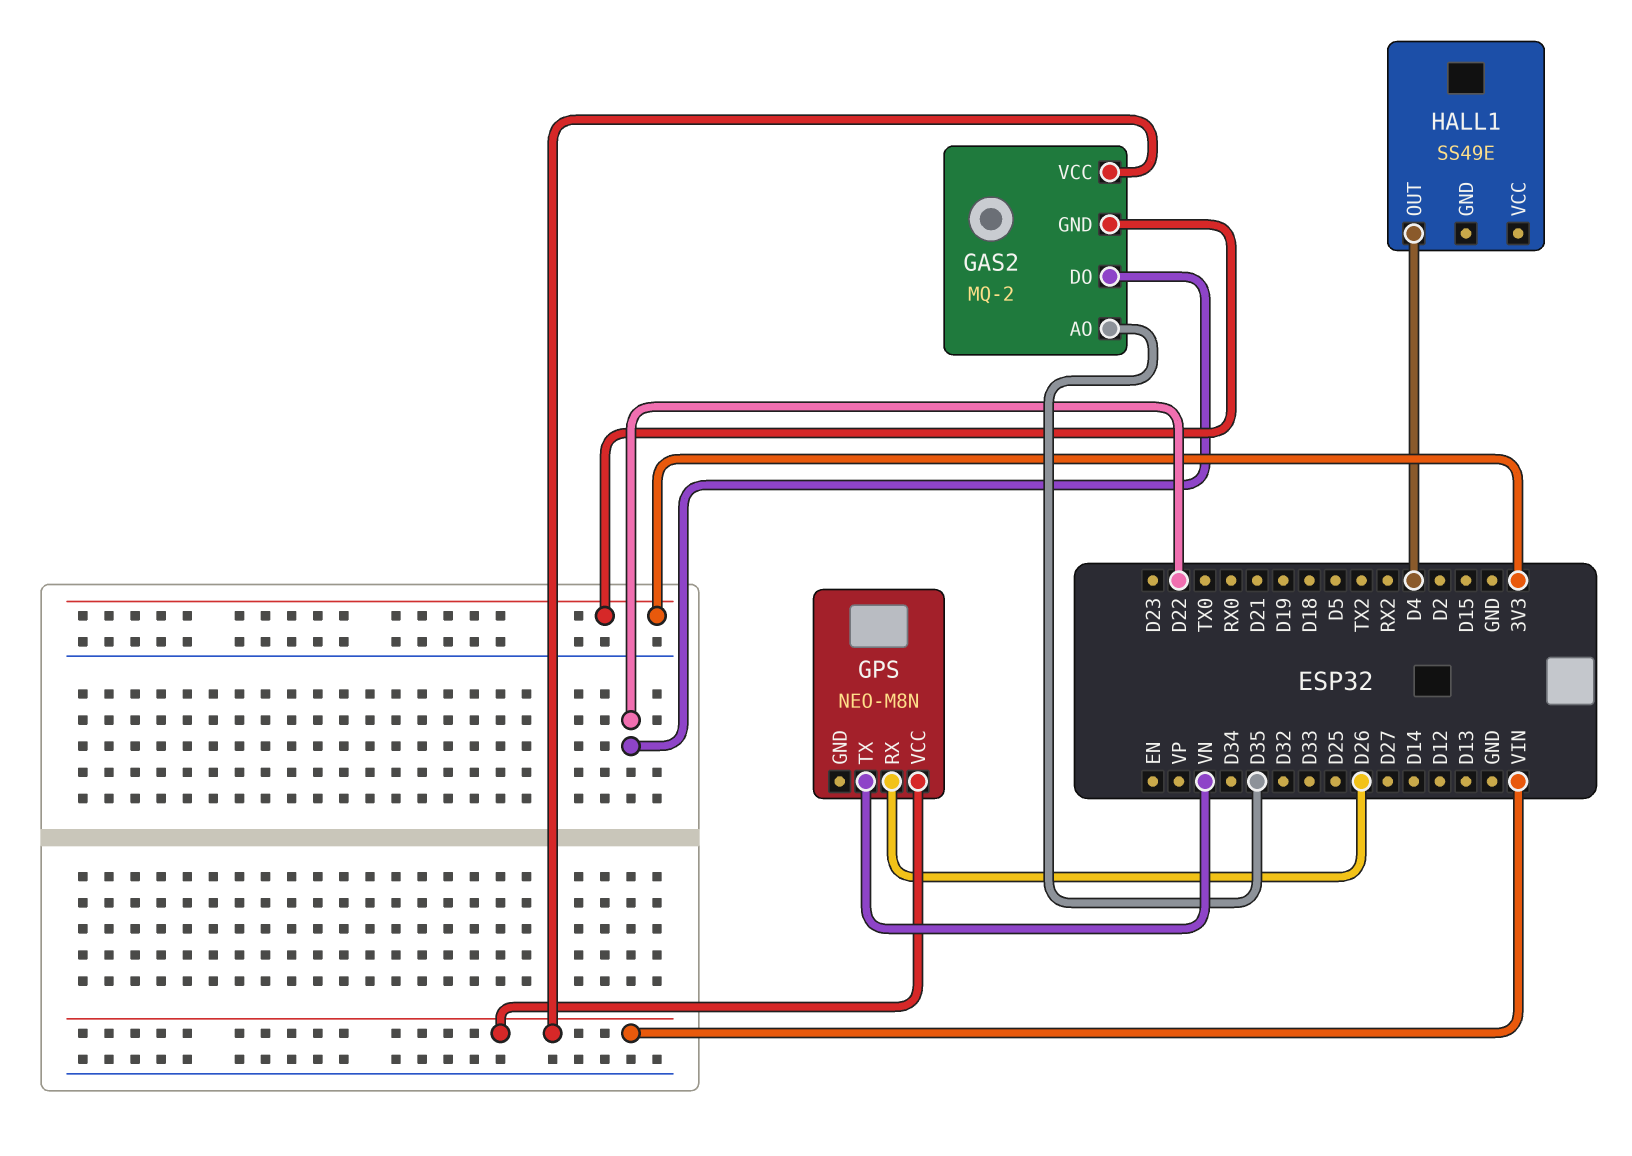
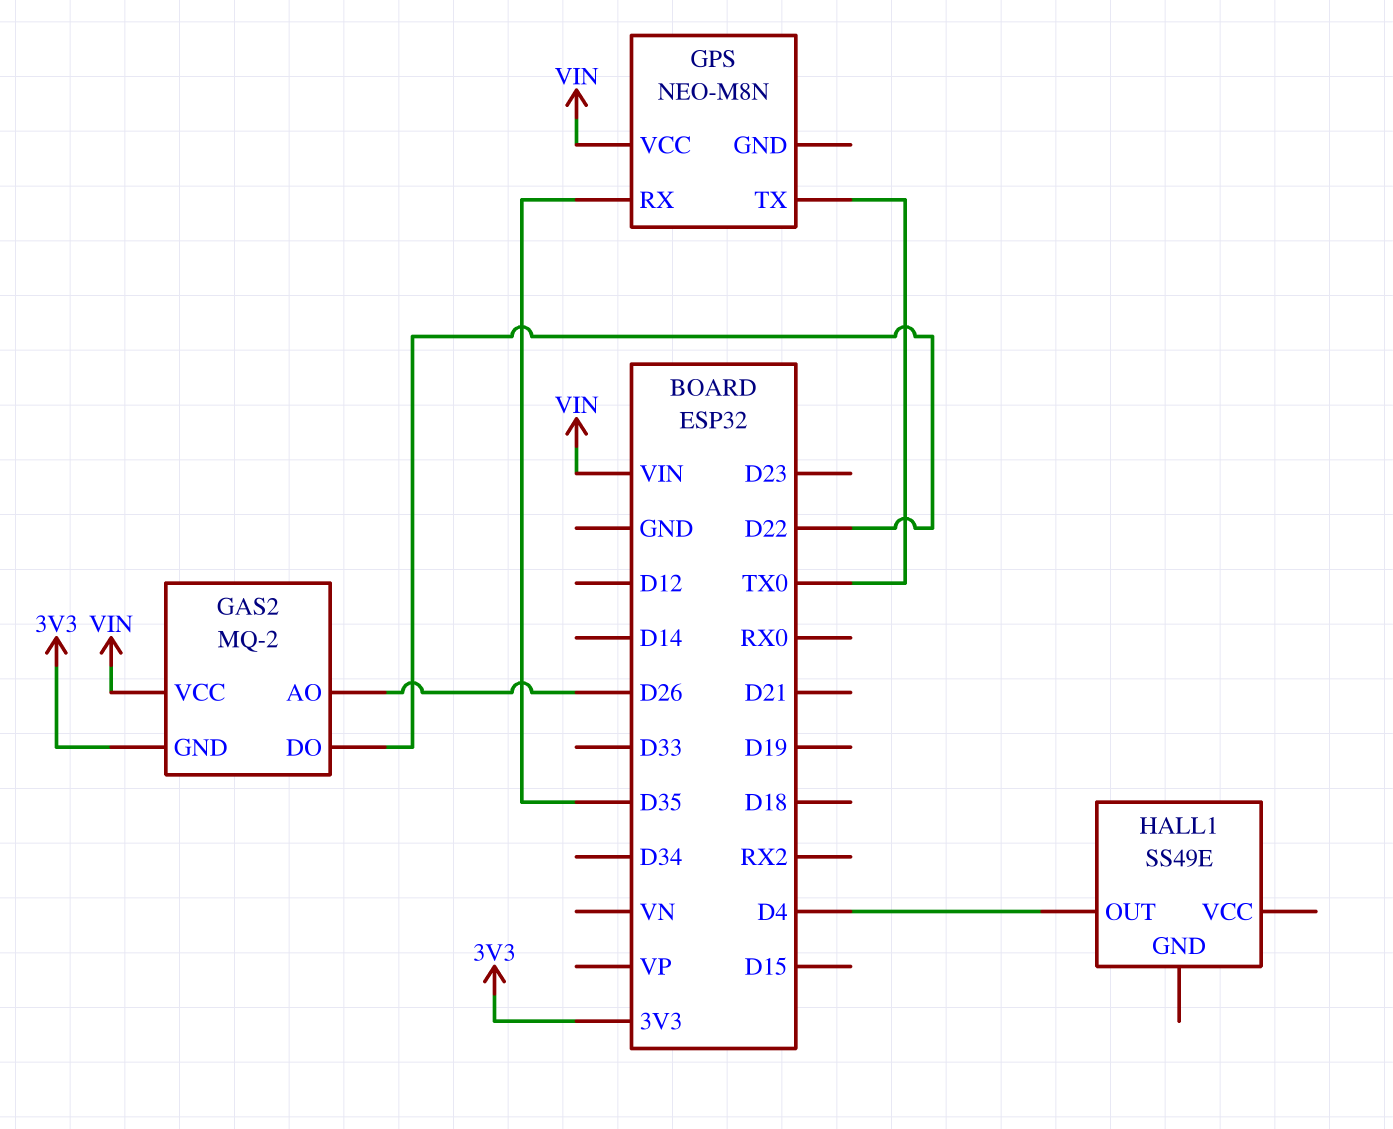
GAS2 pin AO: D35 -> D26
GPS pin RX: D26 -> D35
GPS pin TX: VN -> TX0

